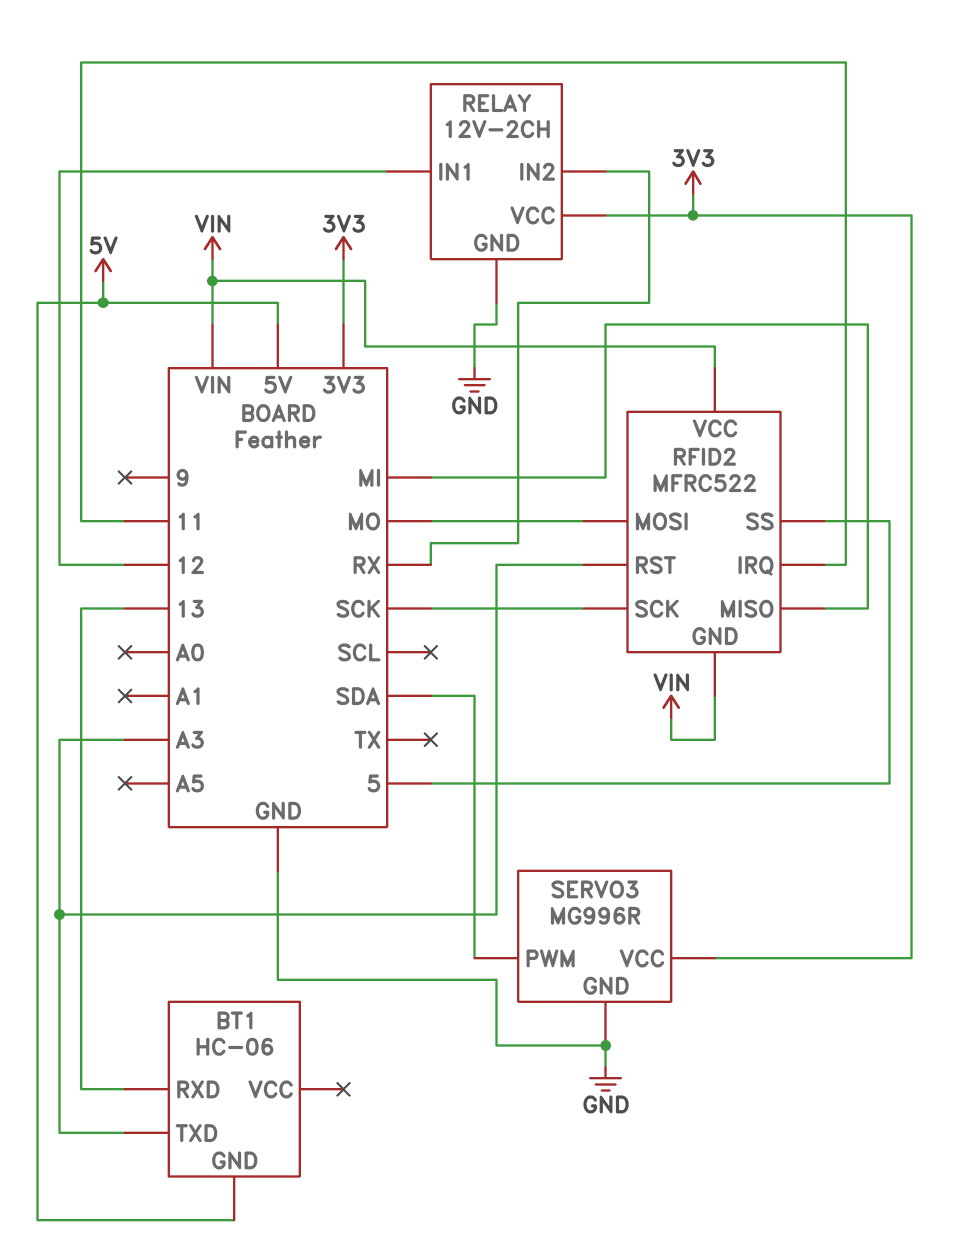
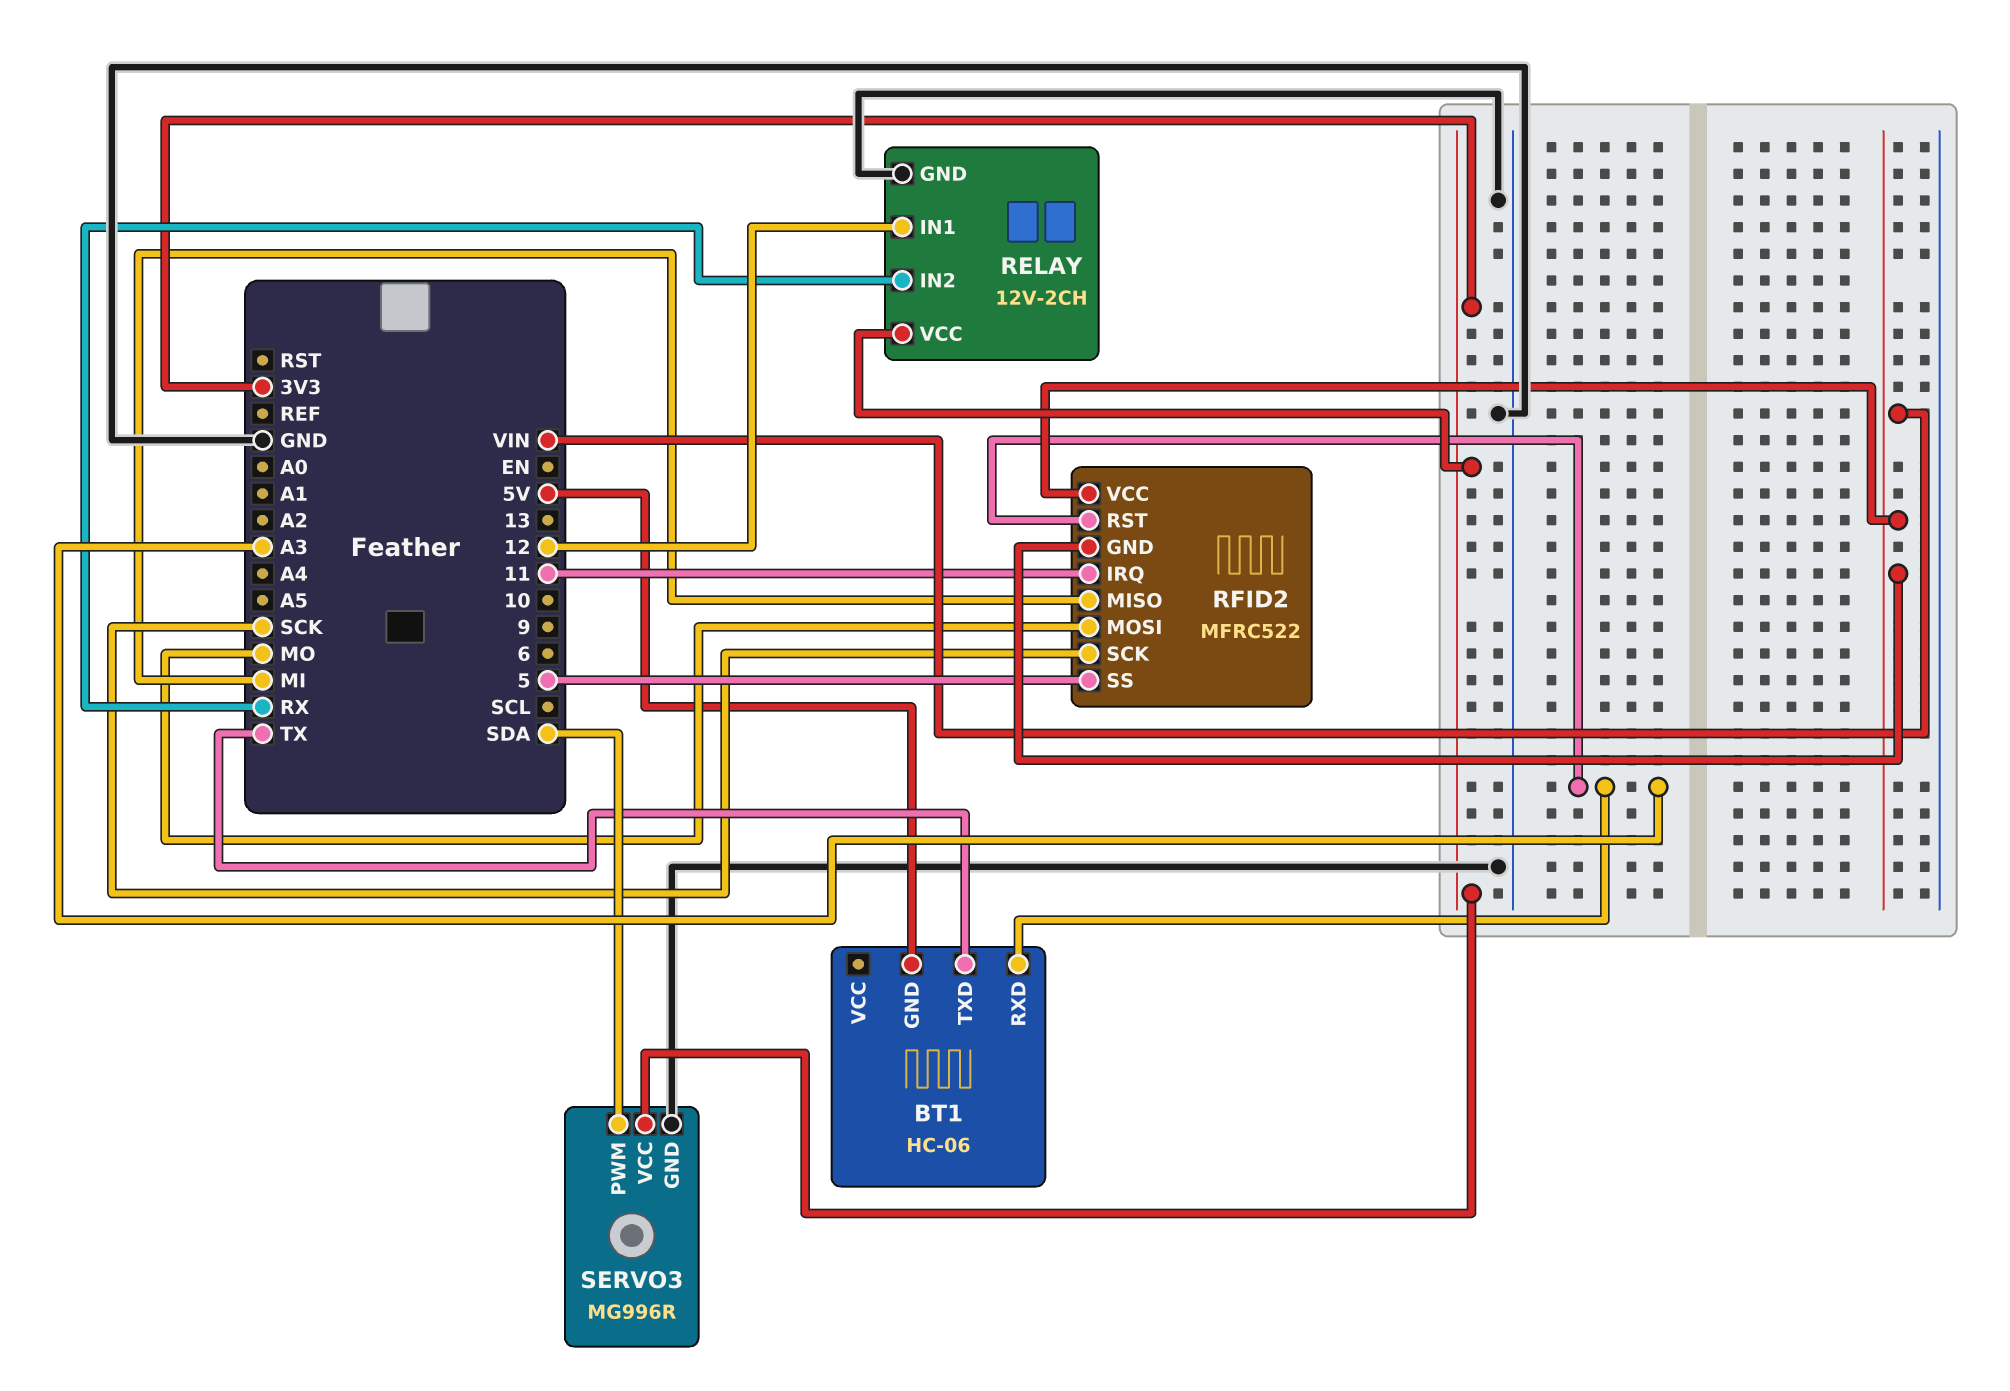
BT1 pin RXD: 13 -> A3
BT1 pin TXD: A3 -> TX

